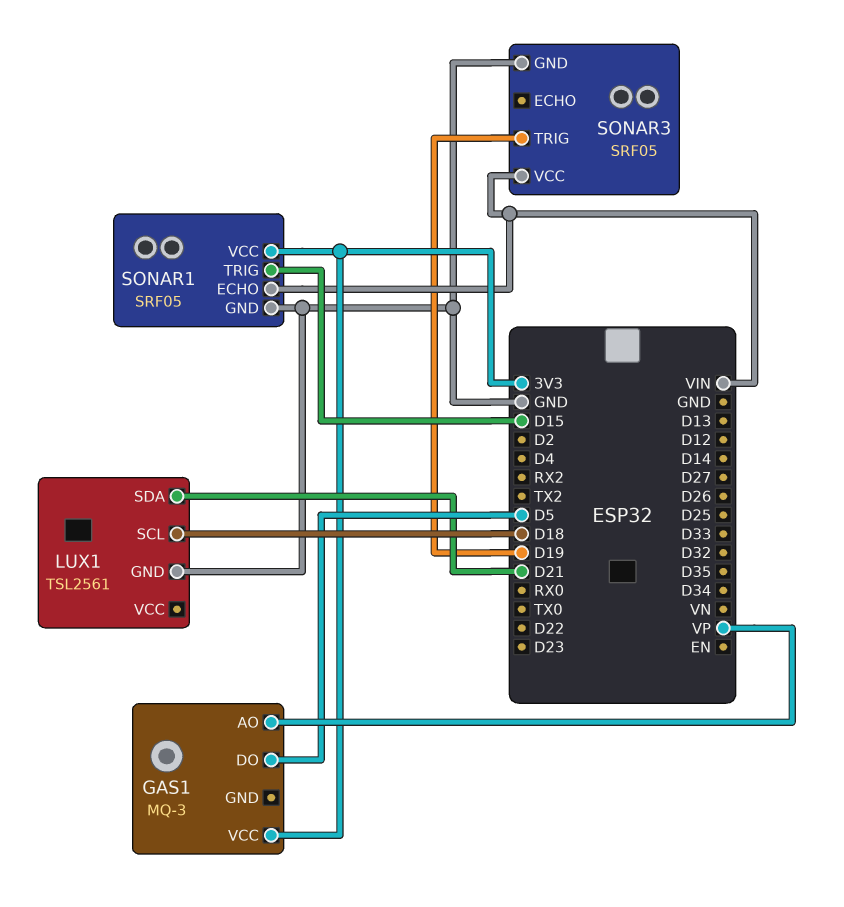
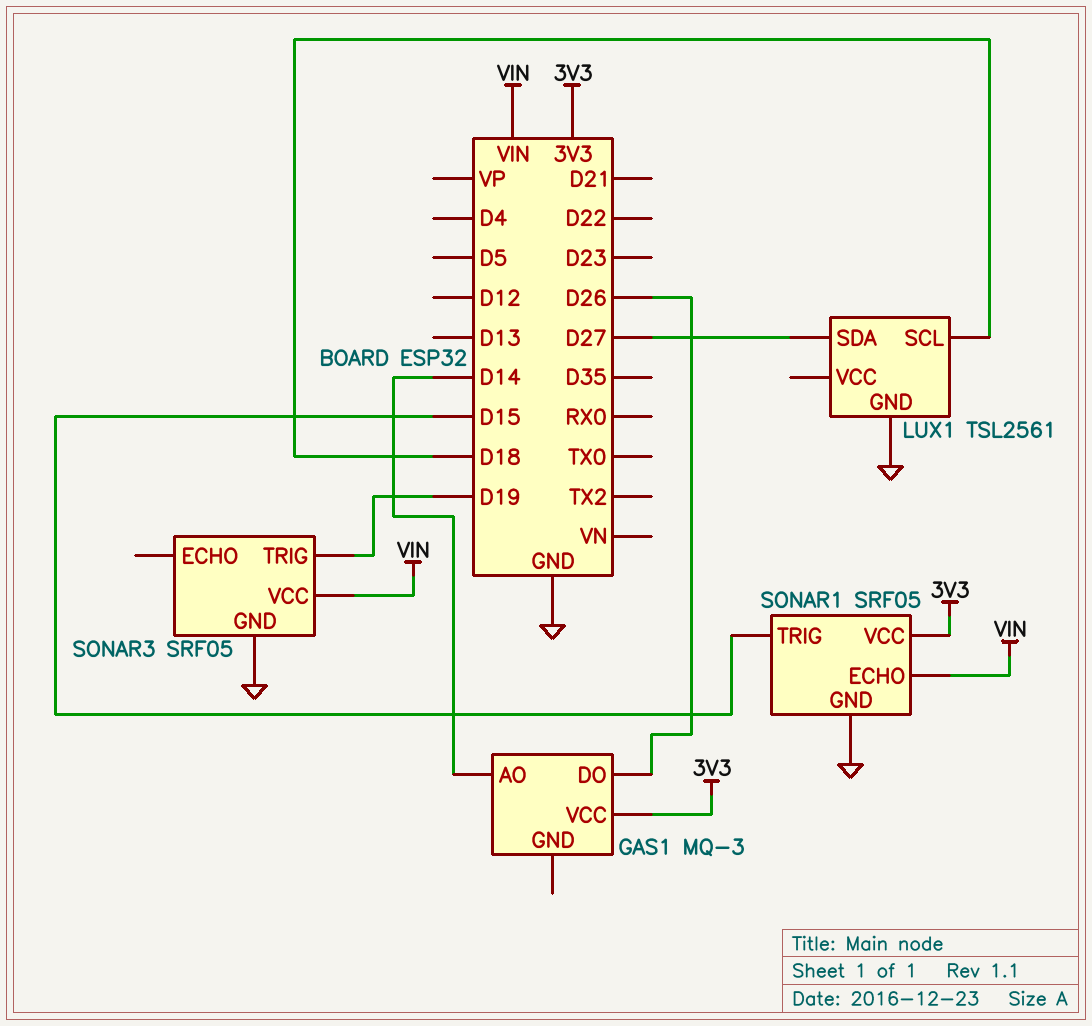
GAS1 pin AO: VP -> D14
GAS1 pin DO: D5 -> D26
LUX1 pin SDA: D21 -> D27

